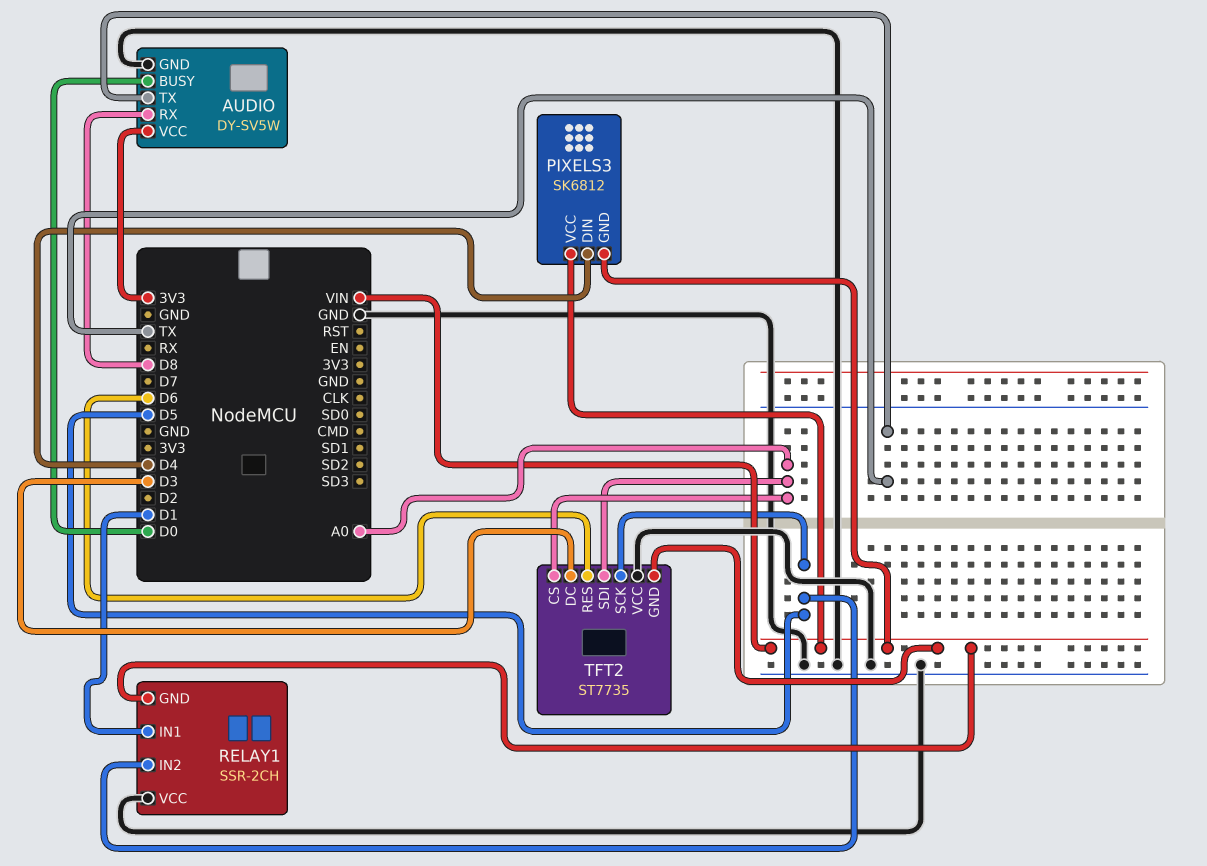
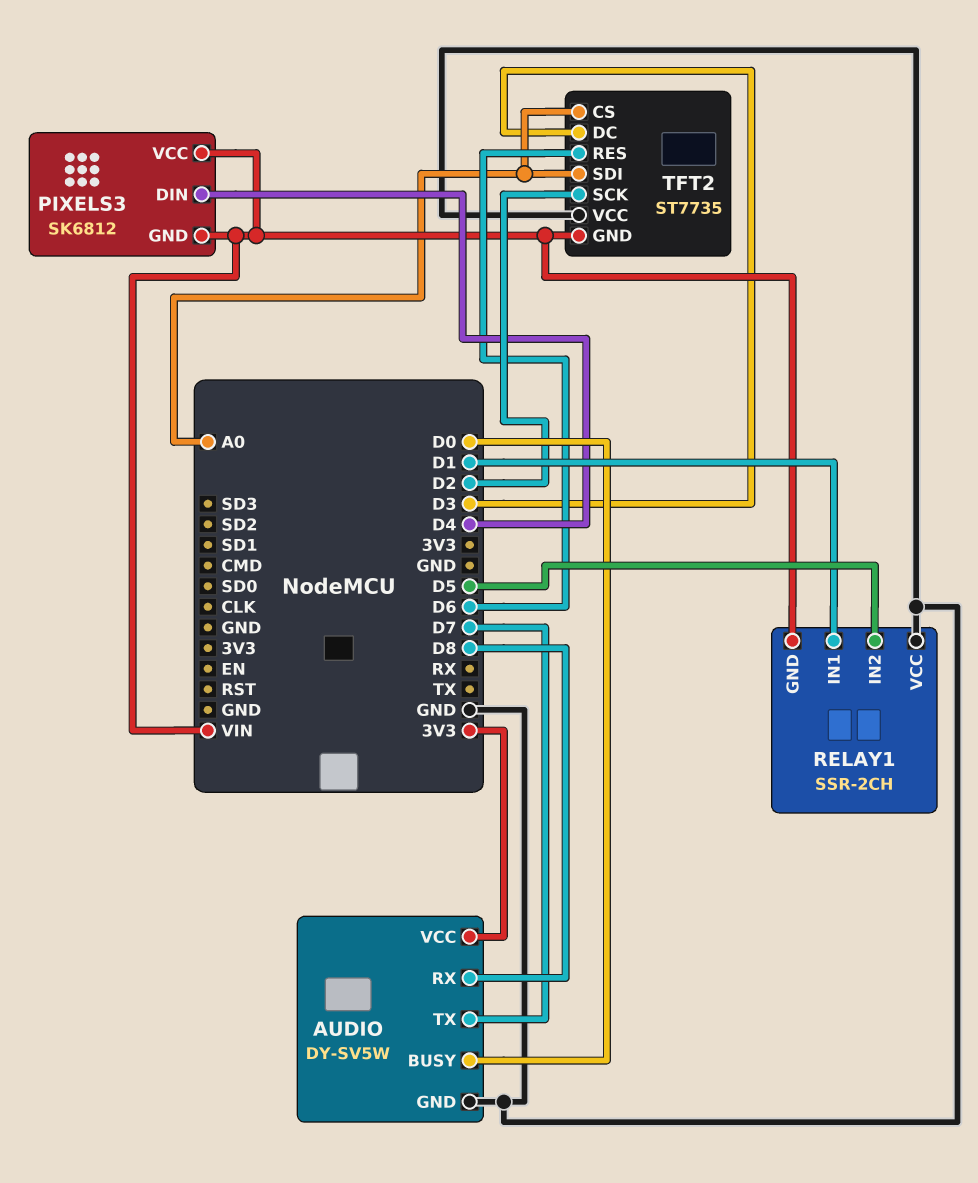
AUDIO pin TX: TX -> D7
TFT2 pin SCK: D5 -> D2

